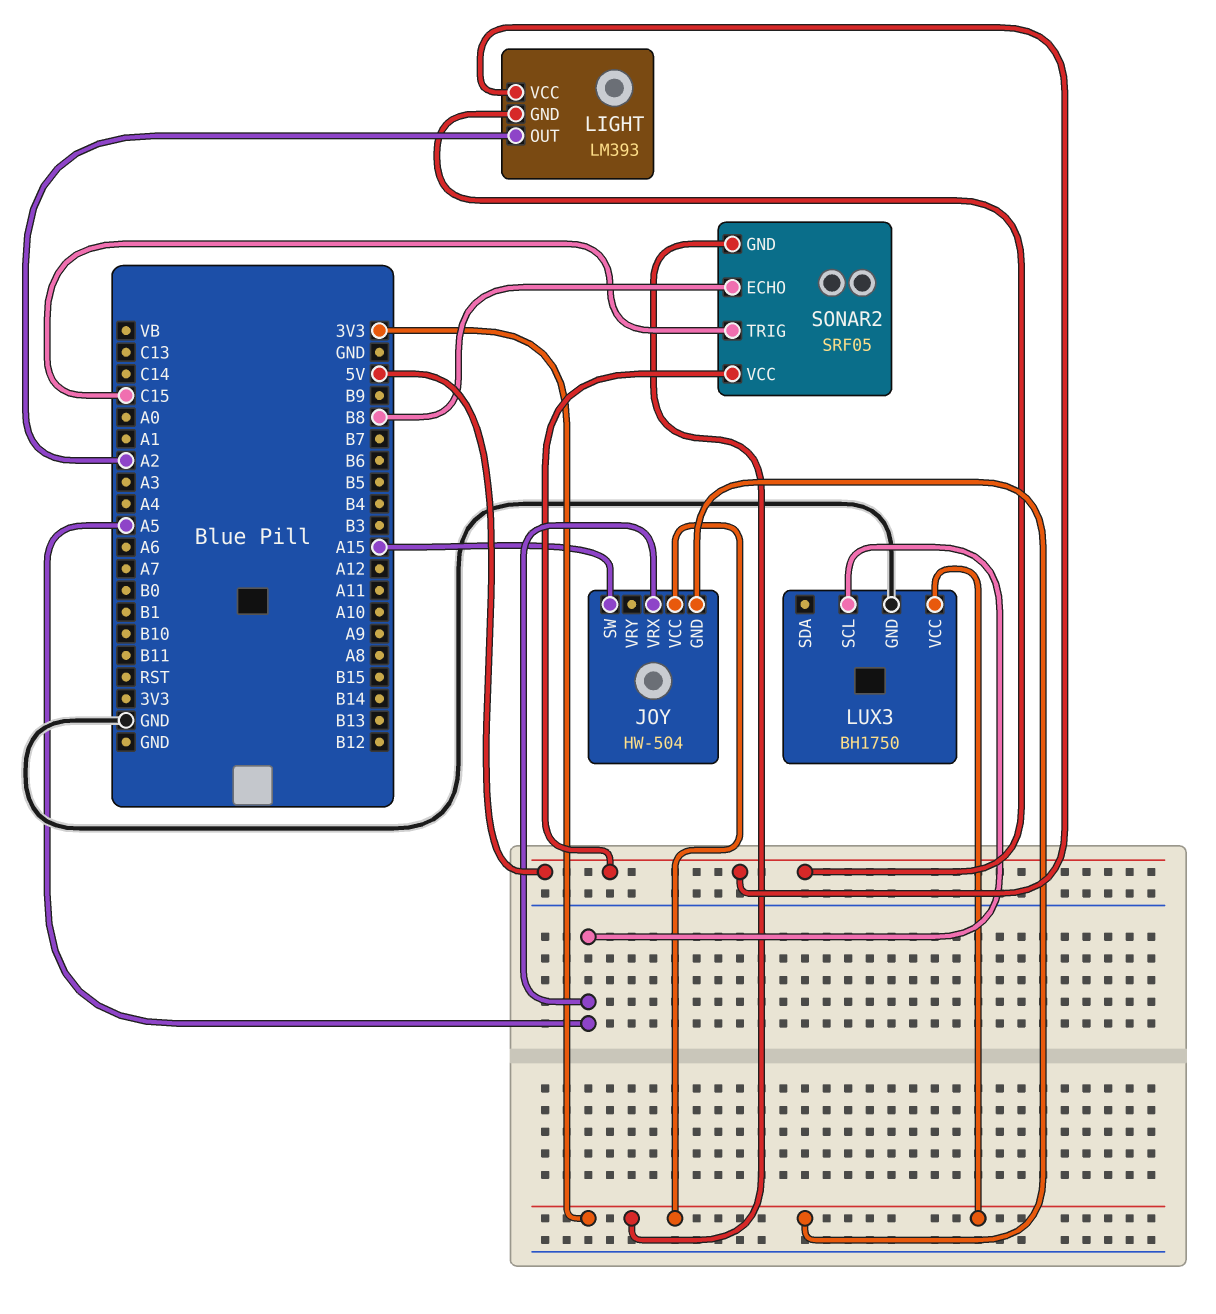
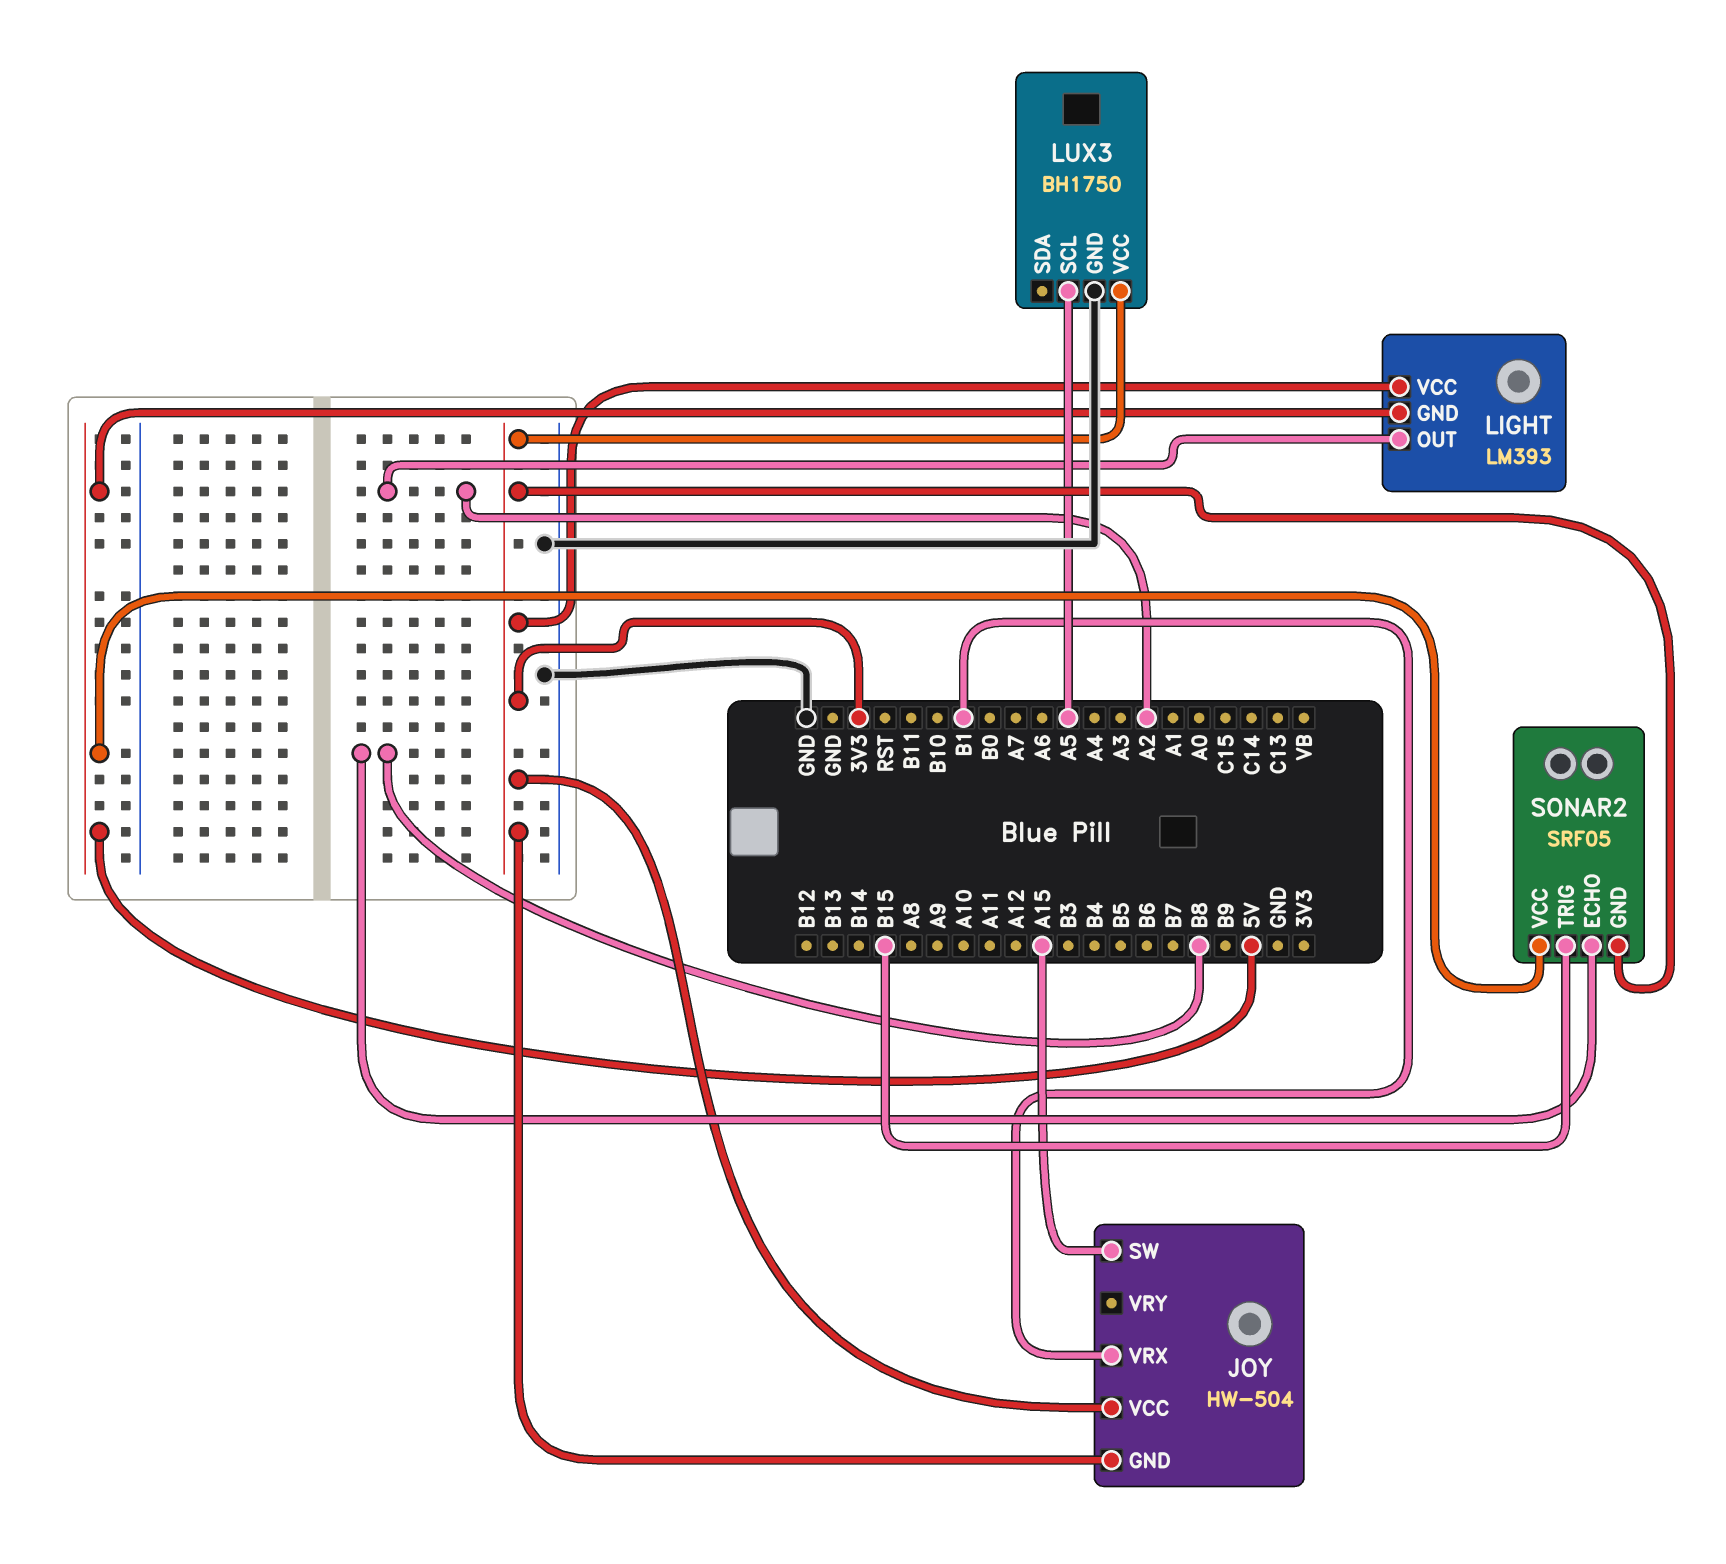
JOY pin VRX: A5 -> B1
LIGHT pin VCC: 5V -> 3V3
SONAR2 pin TRIG: C15 -> B15

